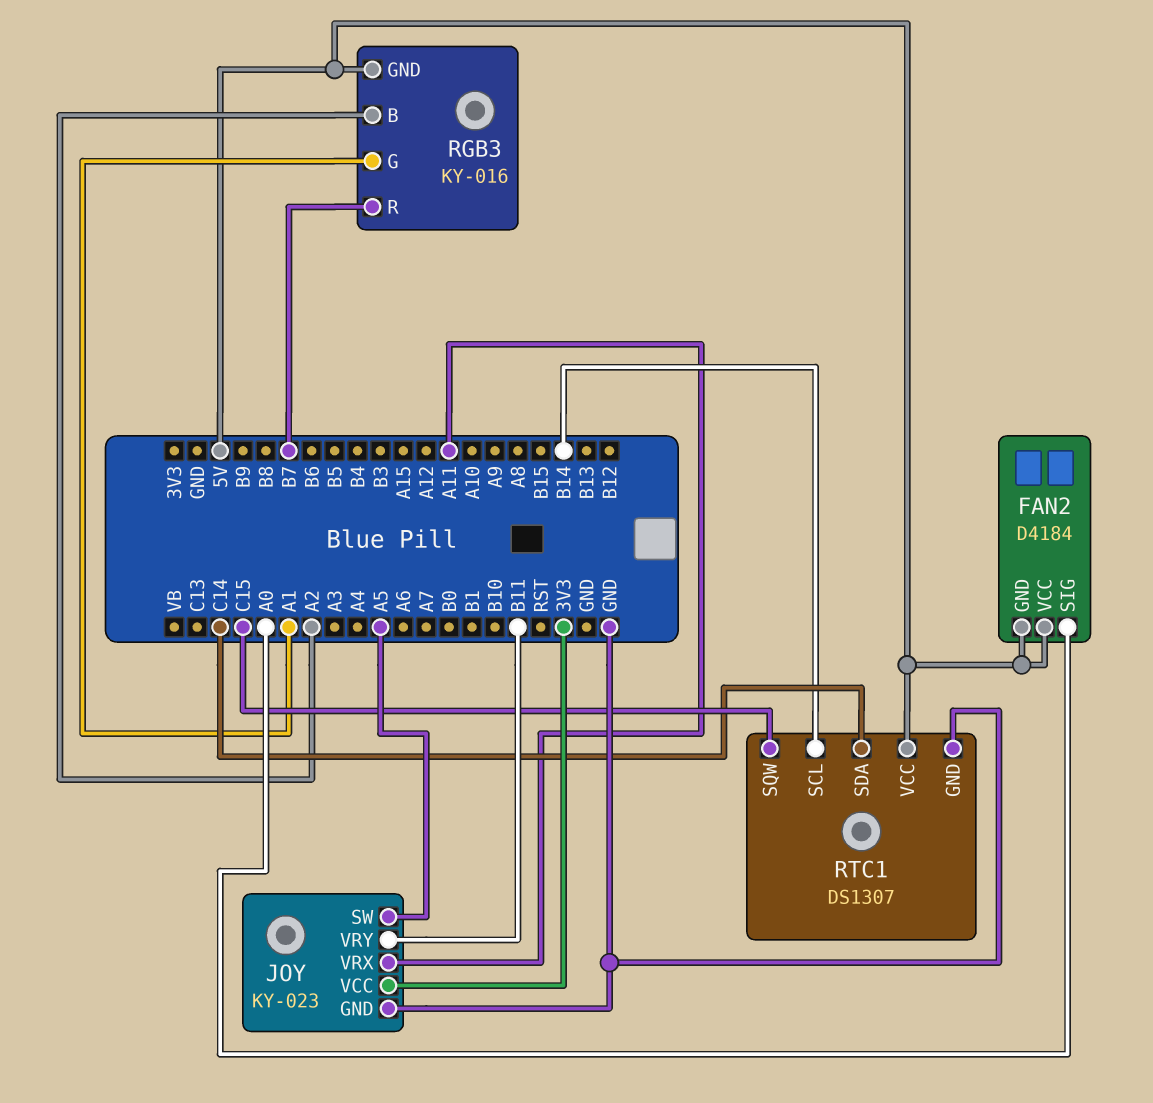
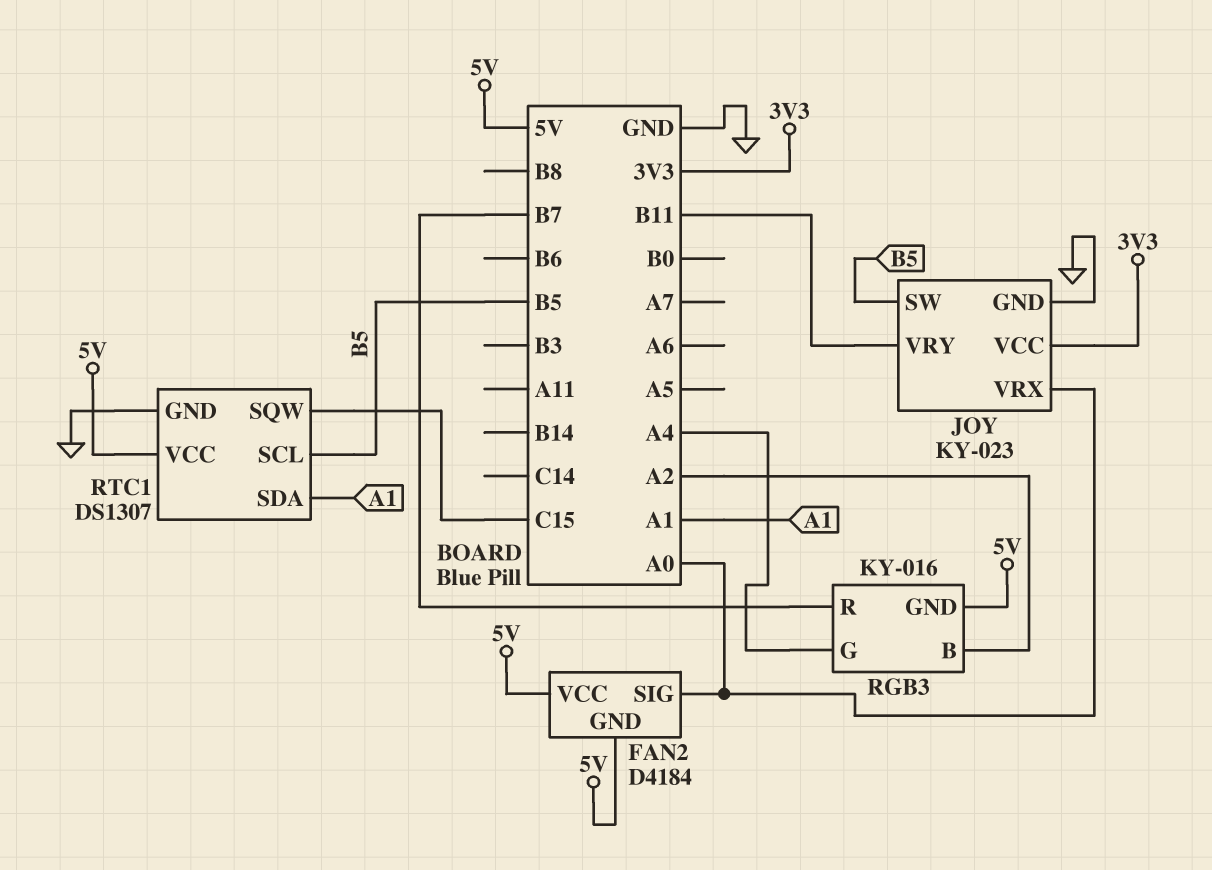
JOY pin SW: A5 -> B5
JOY pin VRX: A11 -> A0
RGB3 pin G: A1 -> A4
RTC1 pin SCL: B14 -> B5
RTC1 pin SDA: C14 -> A1

